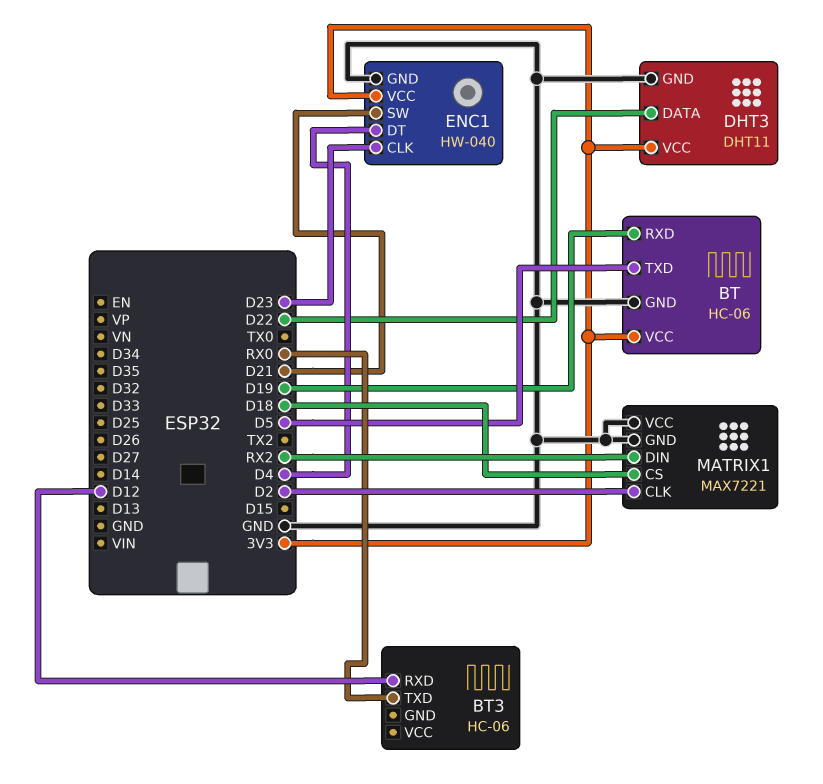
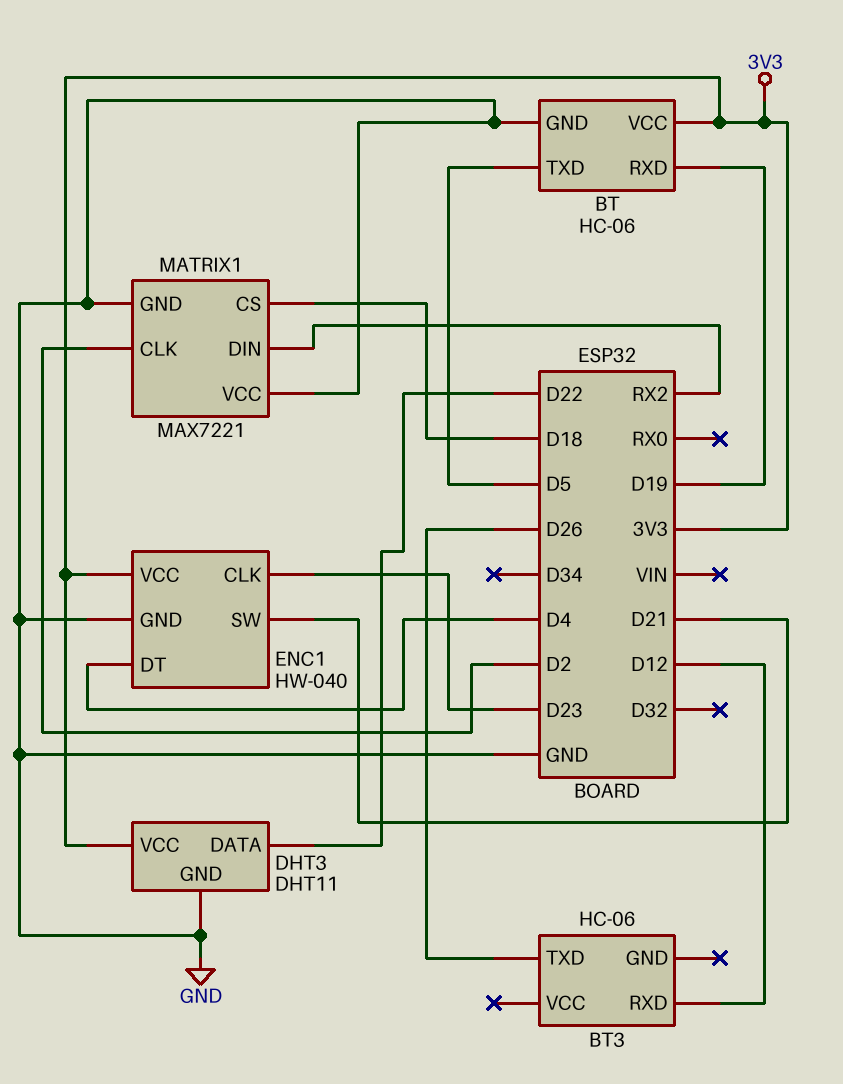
BT3 pin TXD: RX0 -> D26

